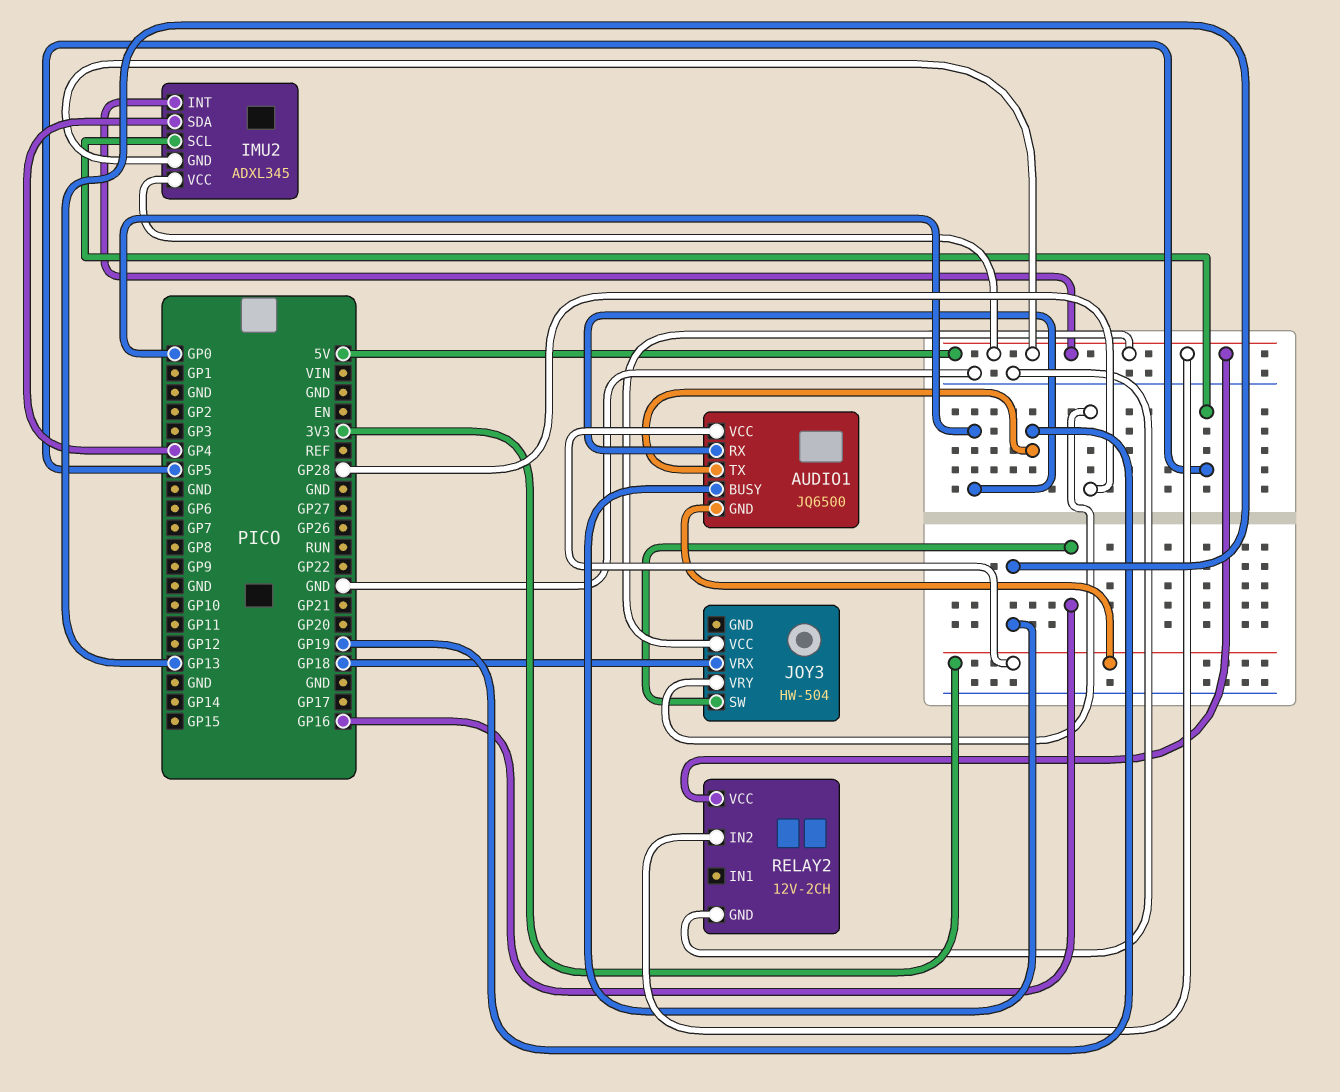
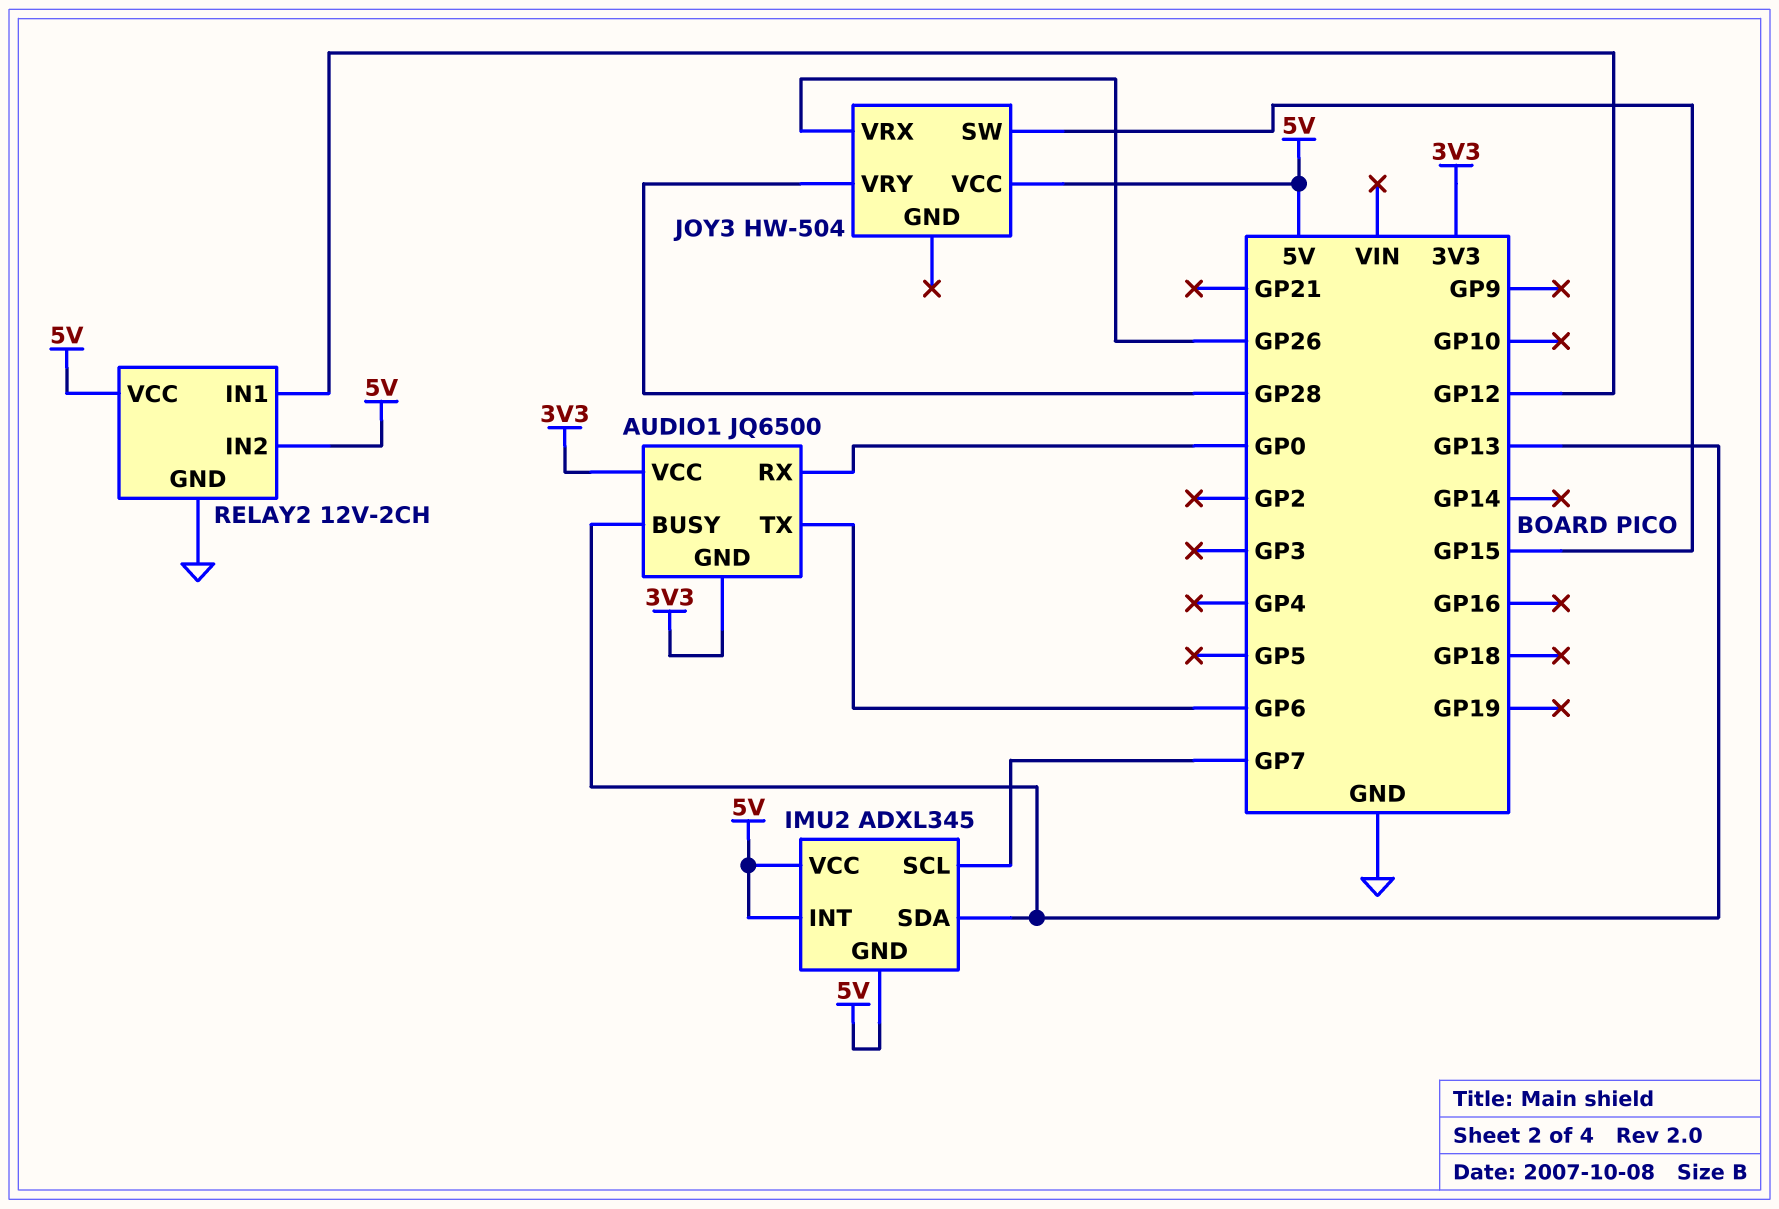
AUDIO1 pin TX: GP19 -> GP6
IMU2 pin SCL: GP5 -> GP7
IMU2 pin SDA: GP4 -> GP13
JOY3 pin SW: GP16 -> GP15
JOY3 pin VRX: GP18 -> GP26
RELAY2 pin IN1: none -> GP12

